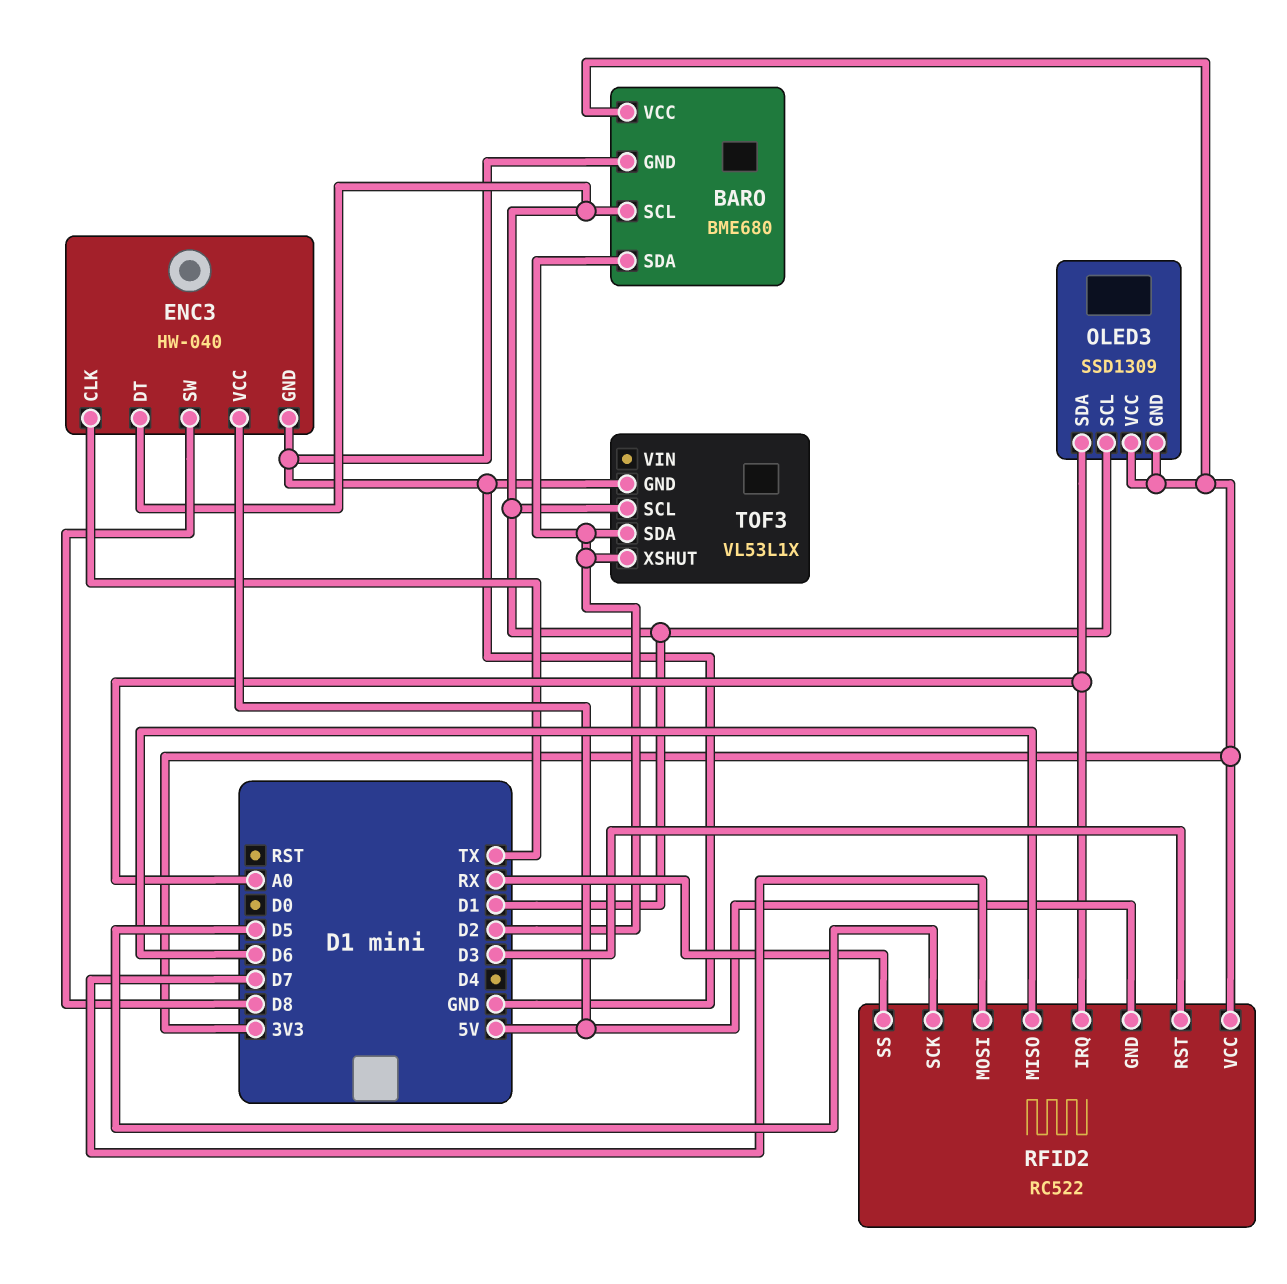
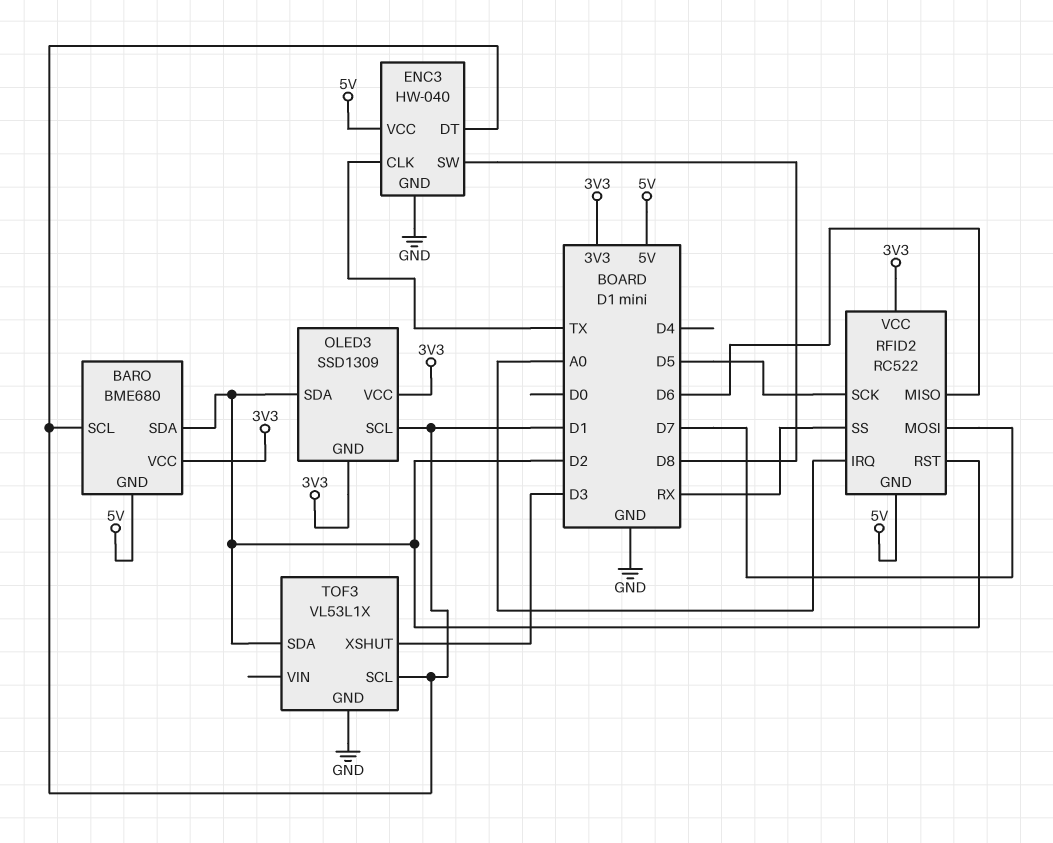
BARO pin GND: GND -> 5V
OLED3 pin SDA: A0 -> D2
RFID2 pin RST: D3 -> D2
TOF3 pin XSHUT: D2 -> D3

